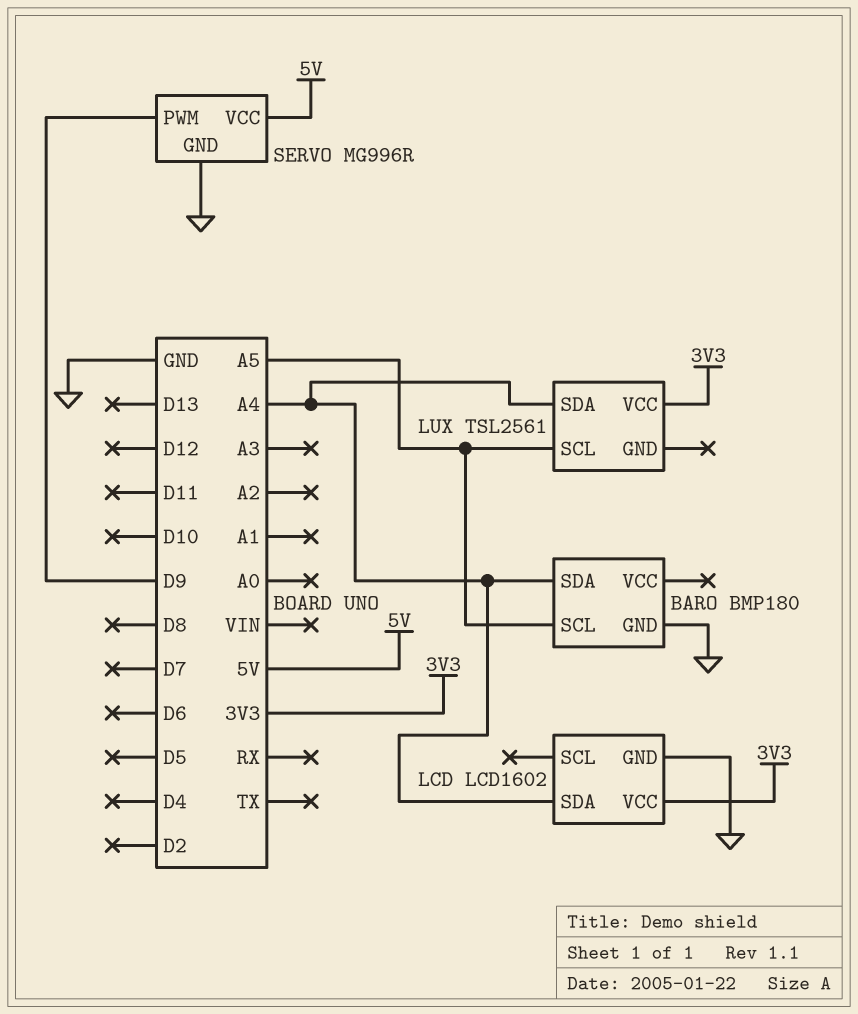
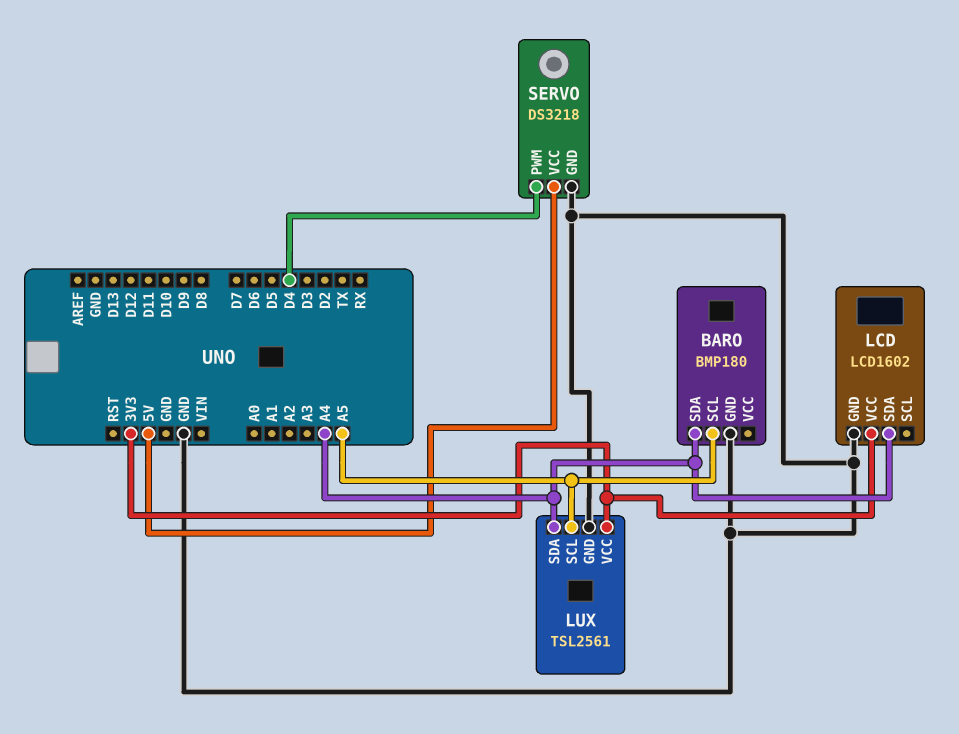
LUX pin GND: none -> GND
SERVO: MG996R -> DS3218
SERVO pin PWM: D9 -> D4

